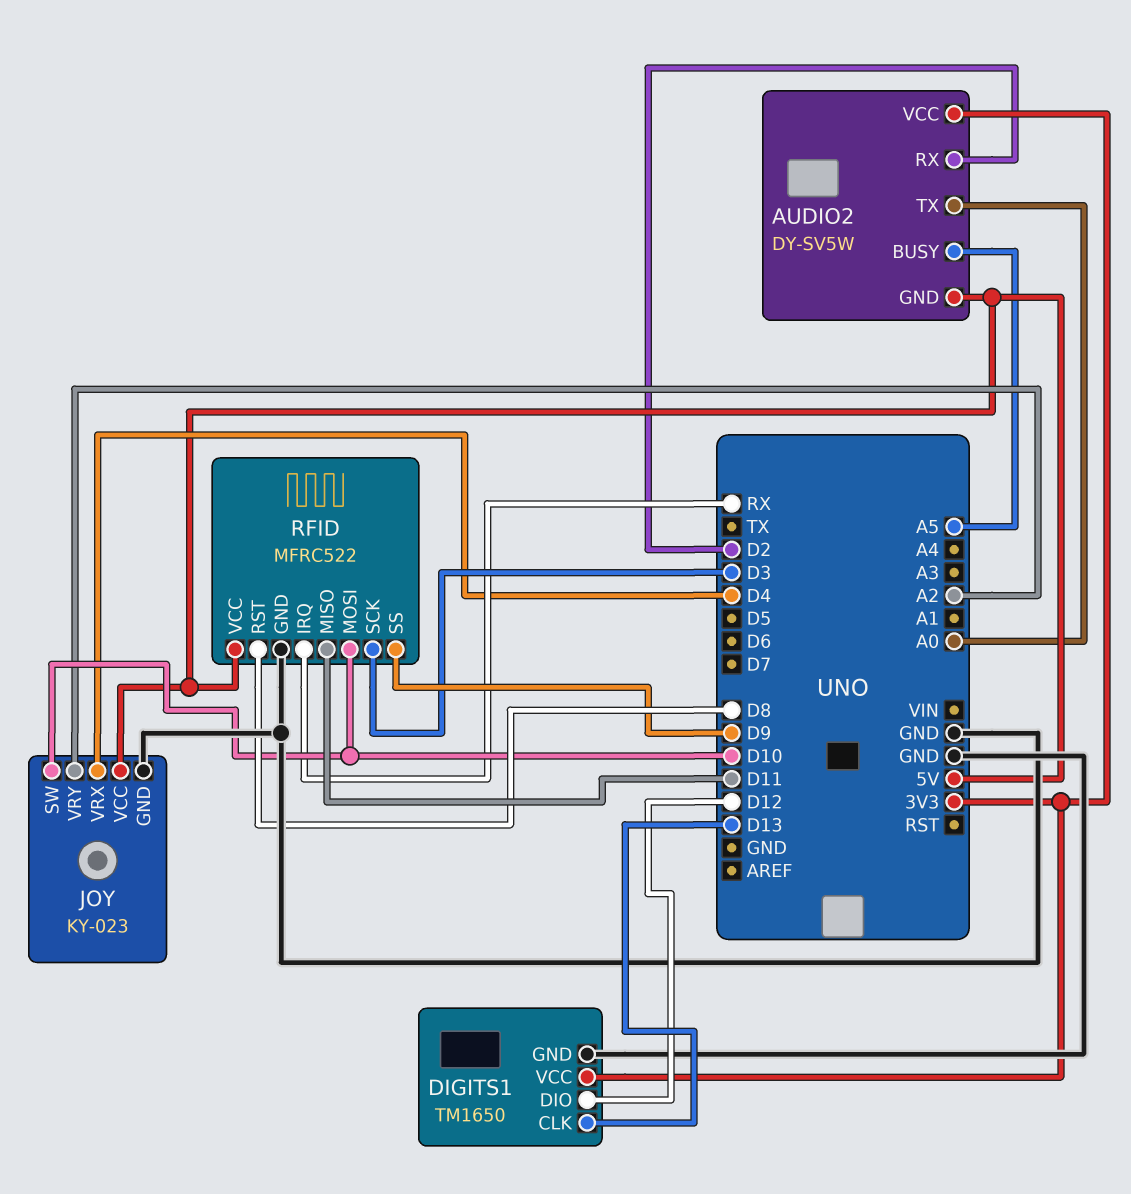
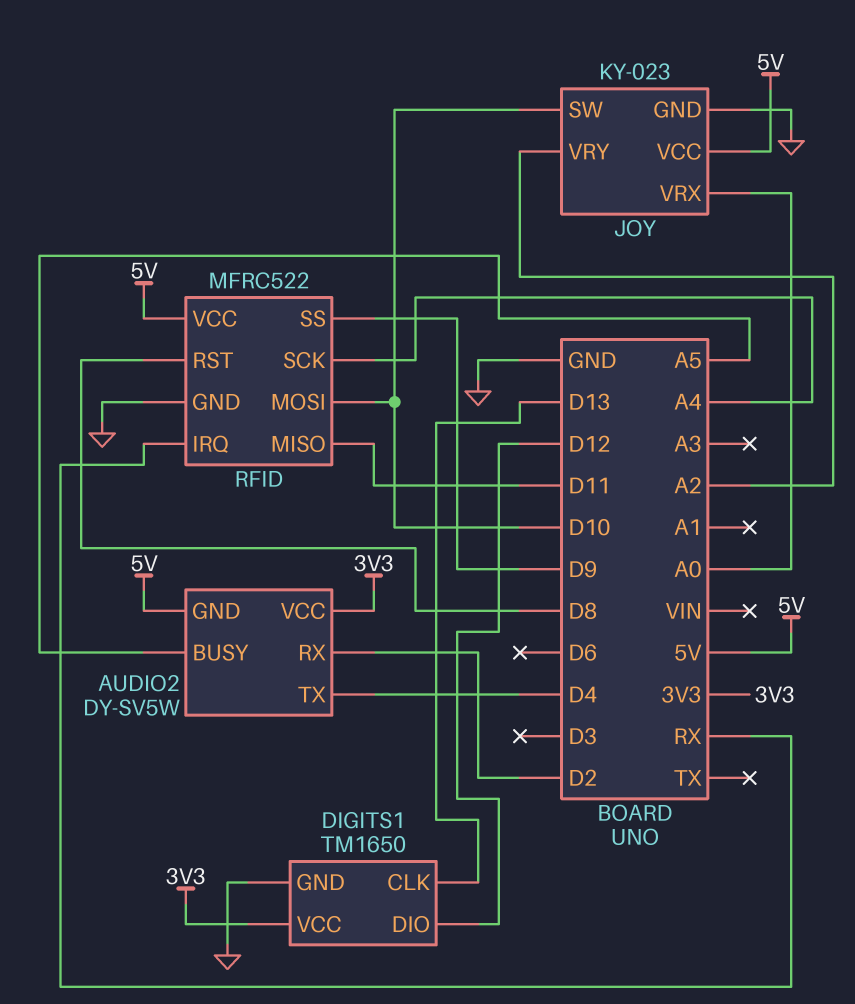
AUDIO2 pin TX: A0 -> D4
JOY pin VRX: D4 -> A0
RFID pin SCK: D3 -> A4

